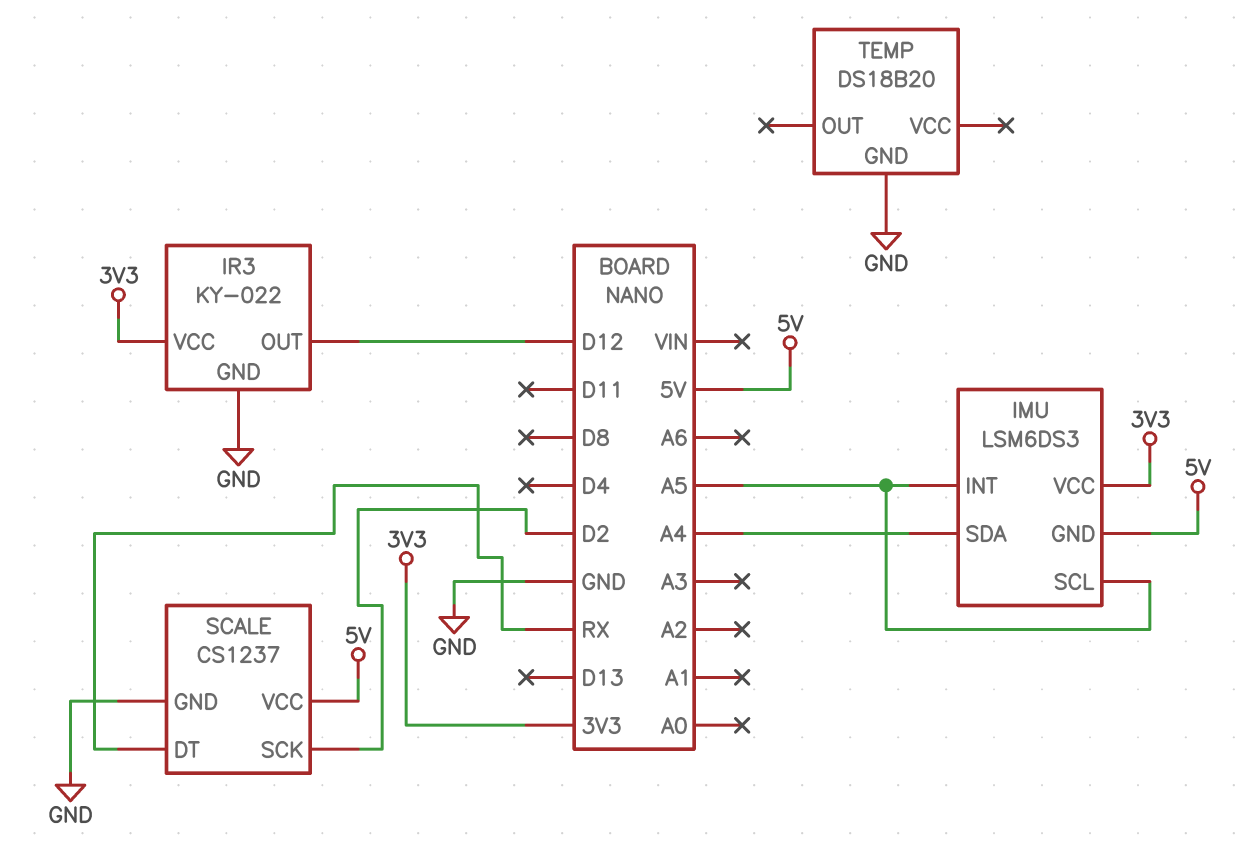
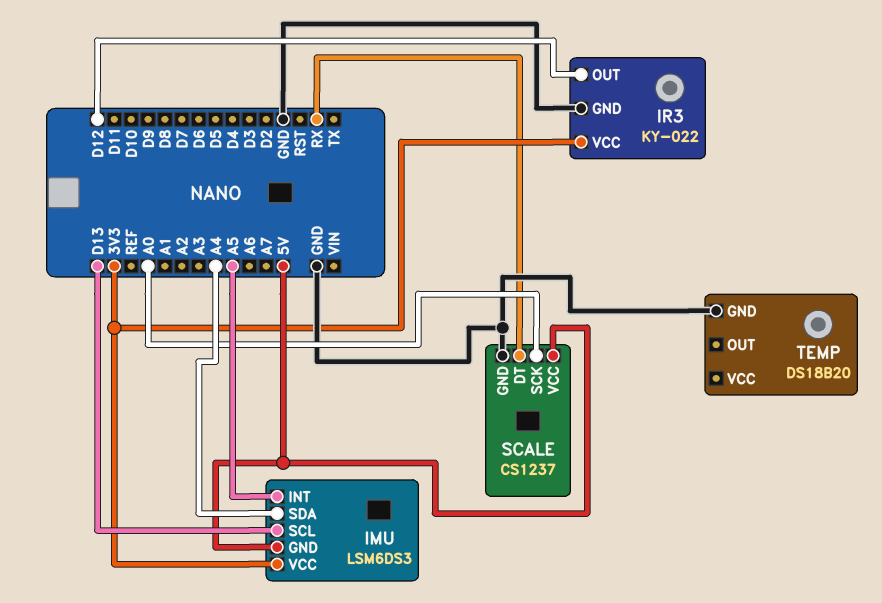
IMU pin SCL: A5 -> D13
SCALE pin SCK: D2 -> A0

